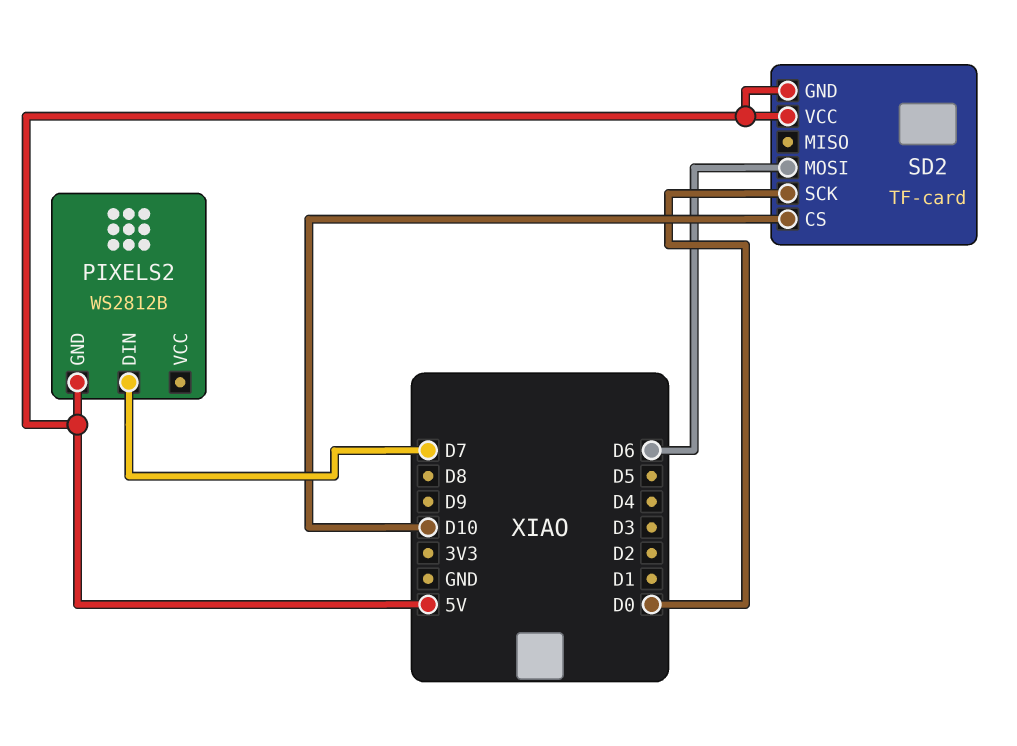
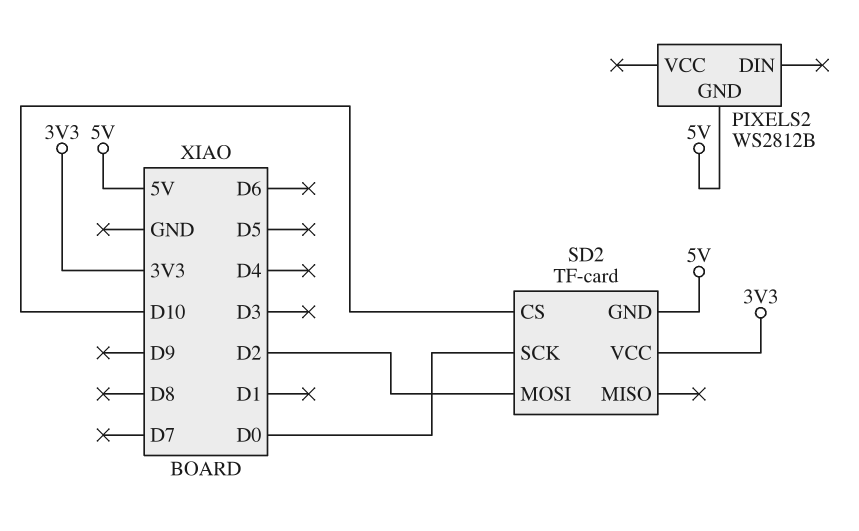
PIXELS2 pin DIN: D7 -> none
SD2 pin MOSI: D6 -> D2
SD2 pin VCC: 5V -> 3V3

